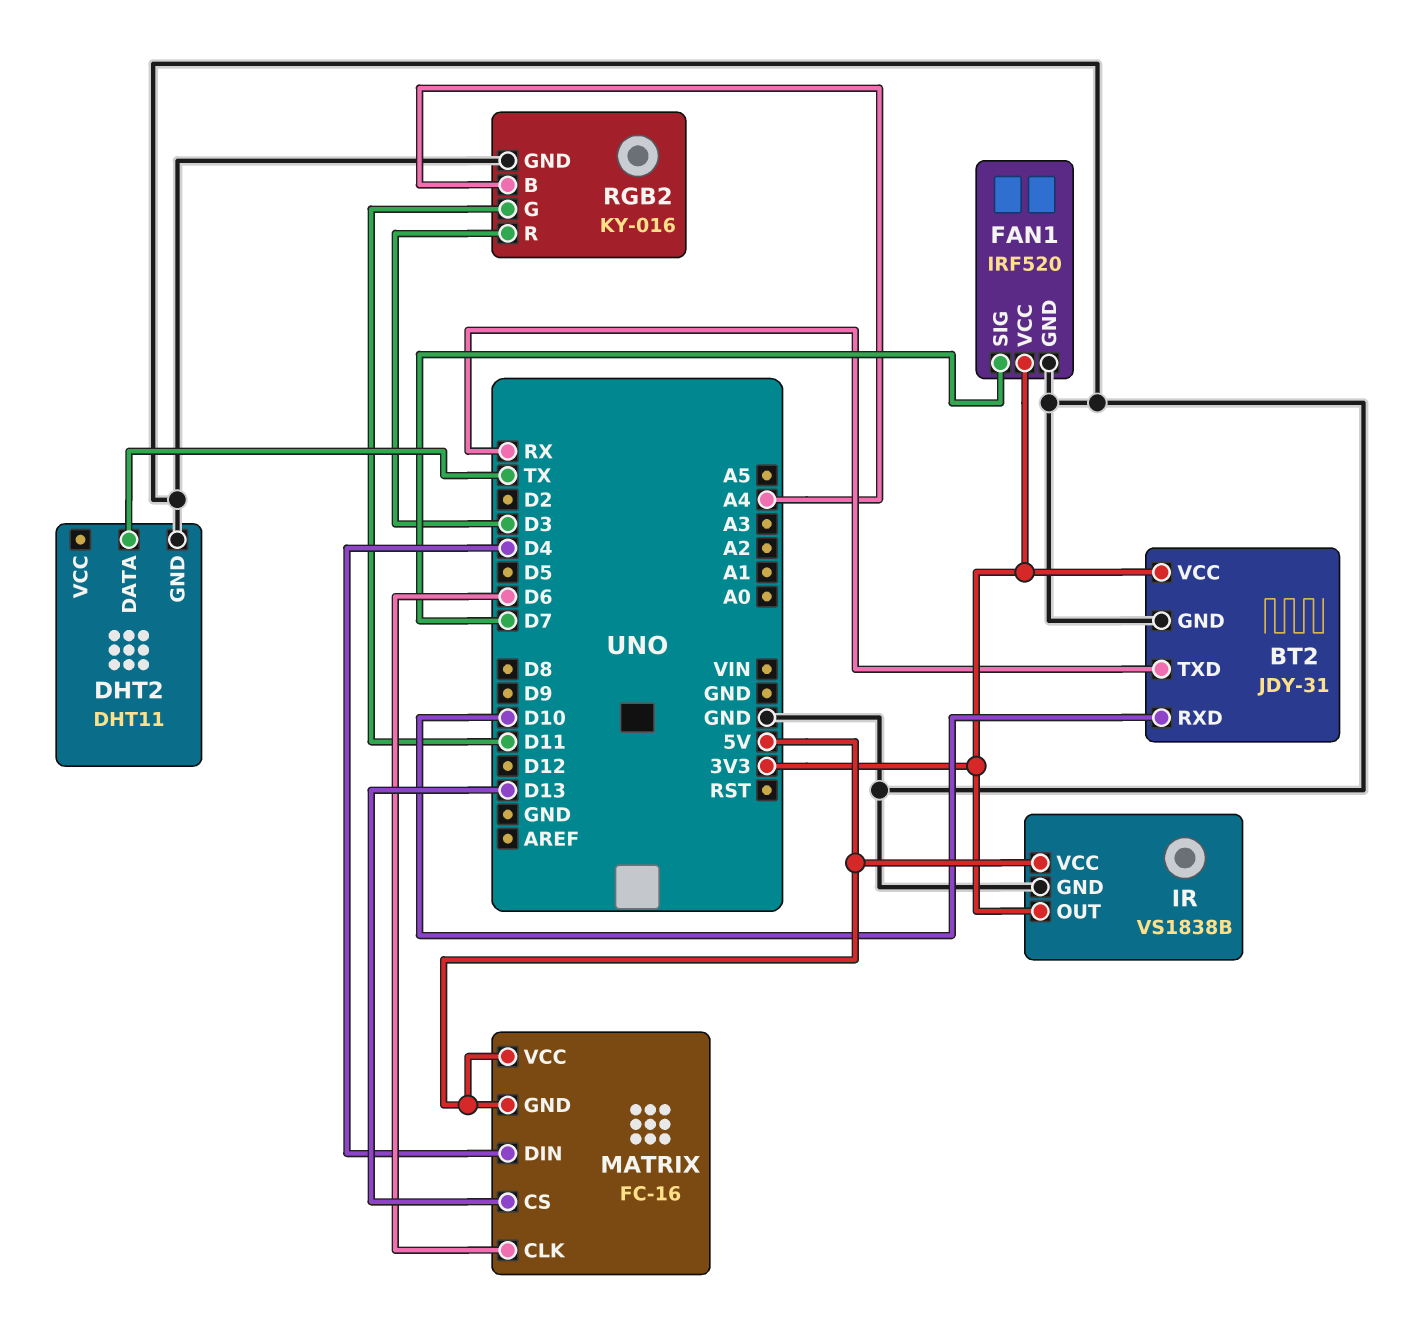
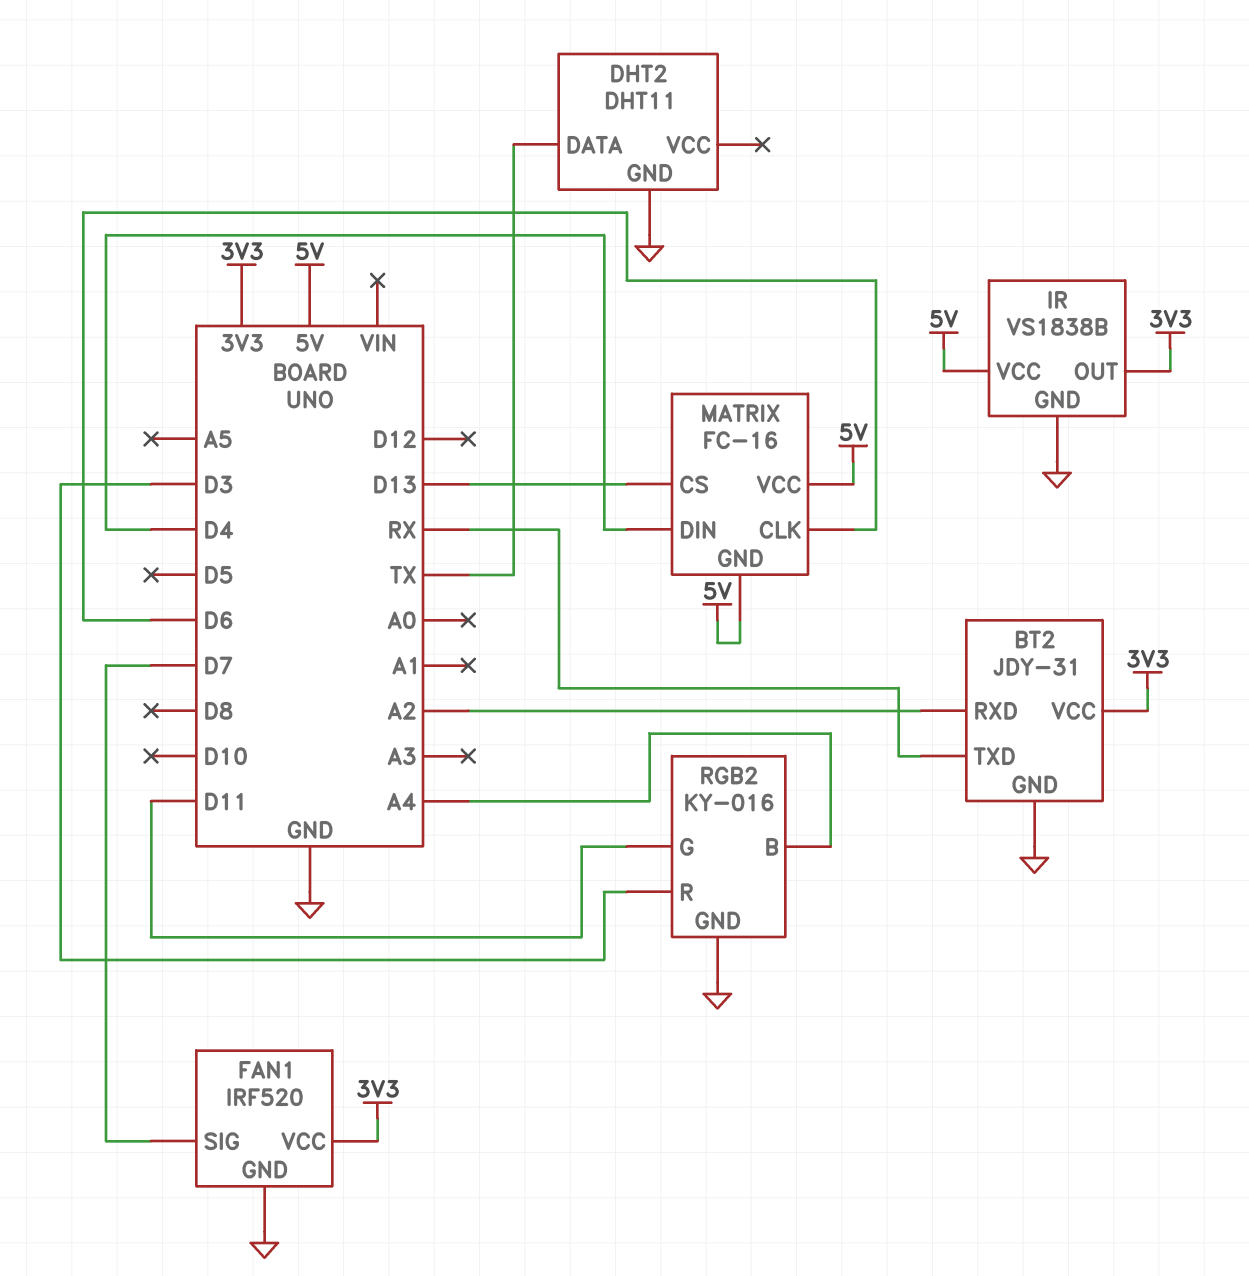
BT2 pin RXD: D10 -> A2

